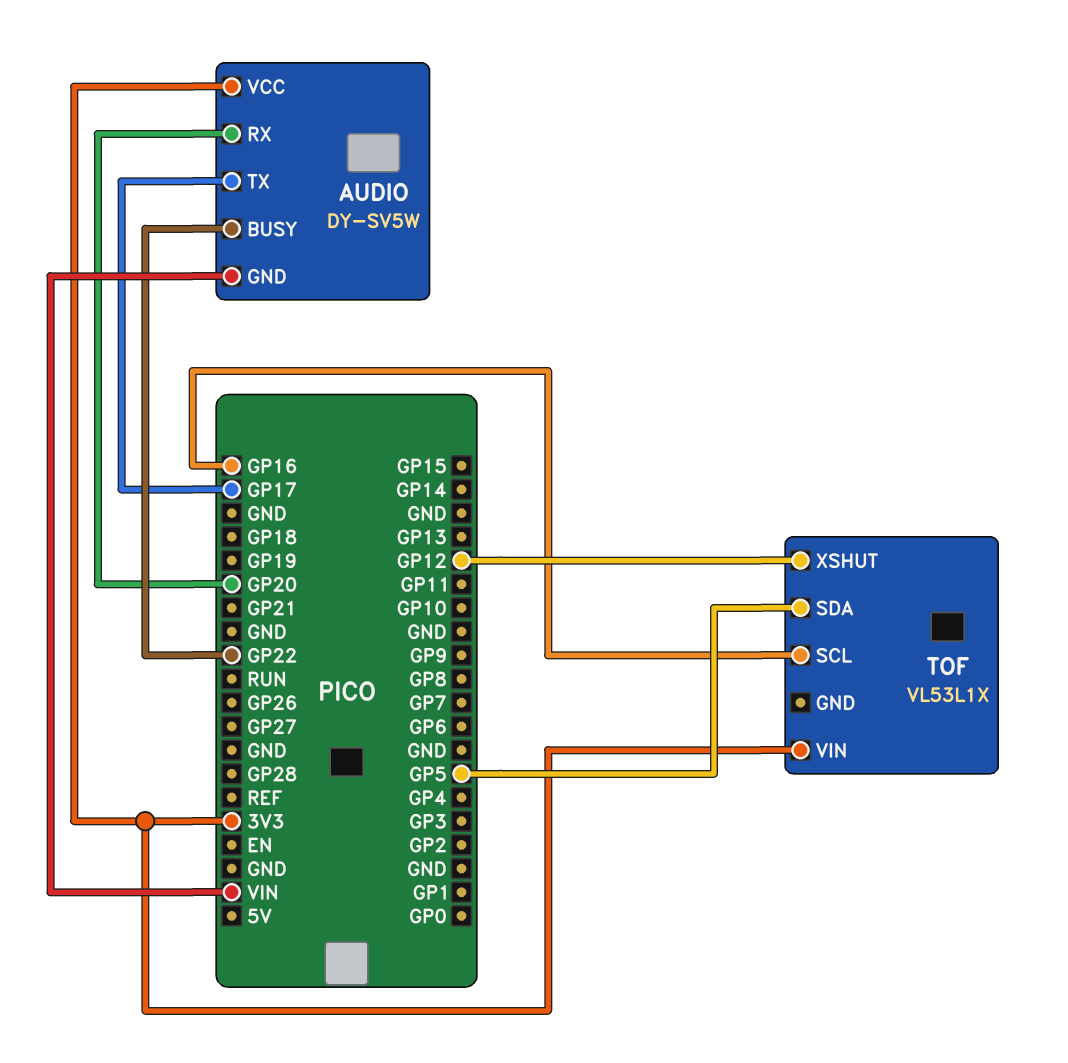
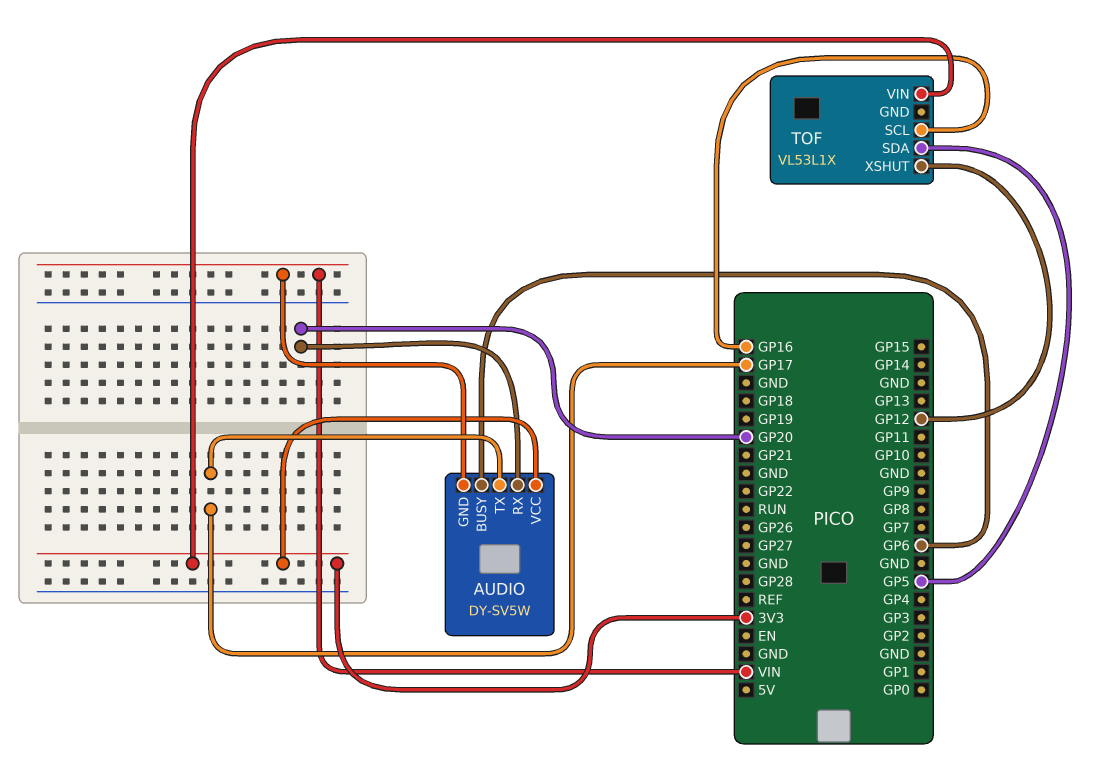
AUDIO pin BUSY: GP22 -> GP6

